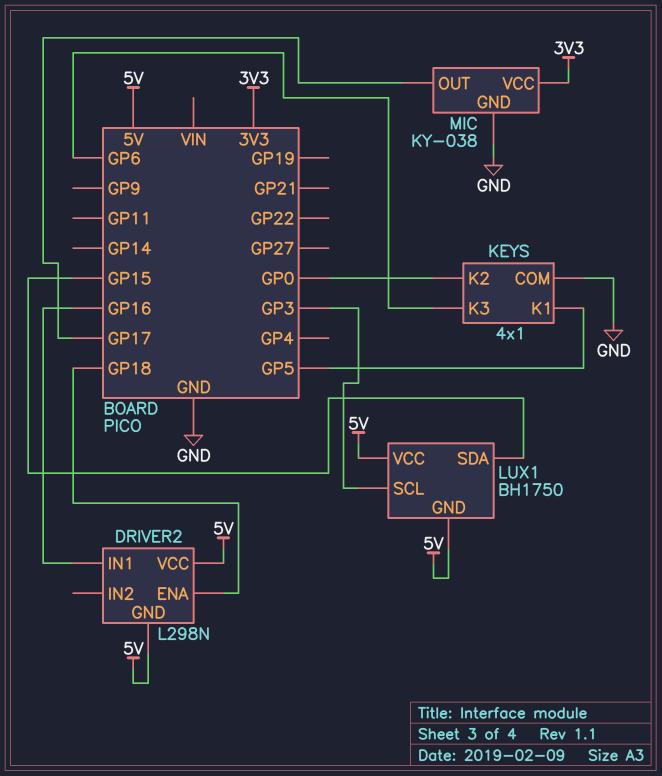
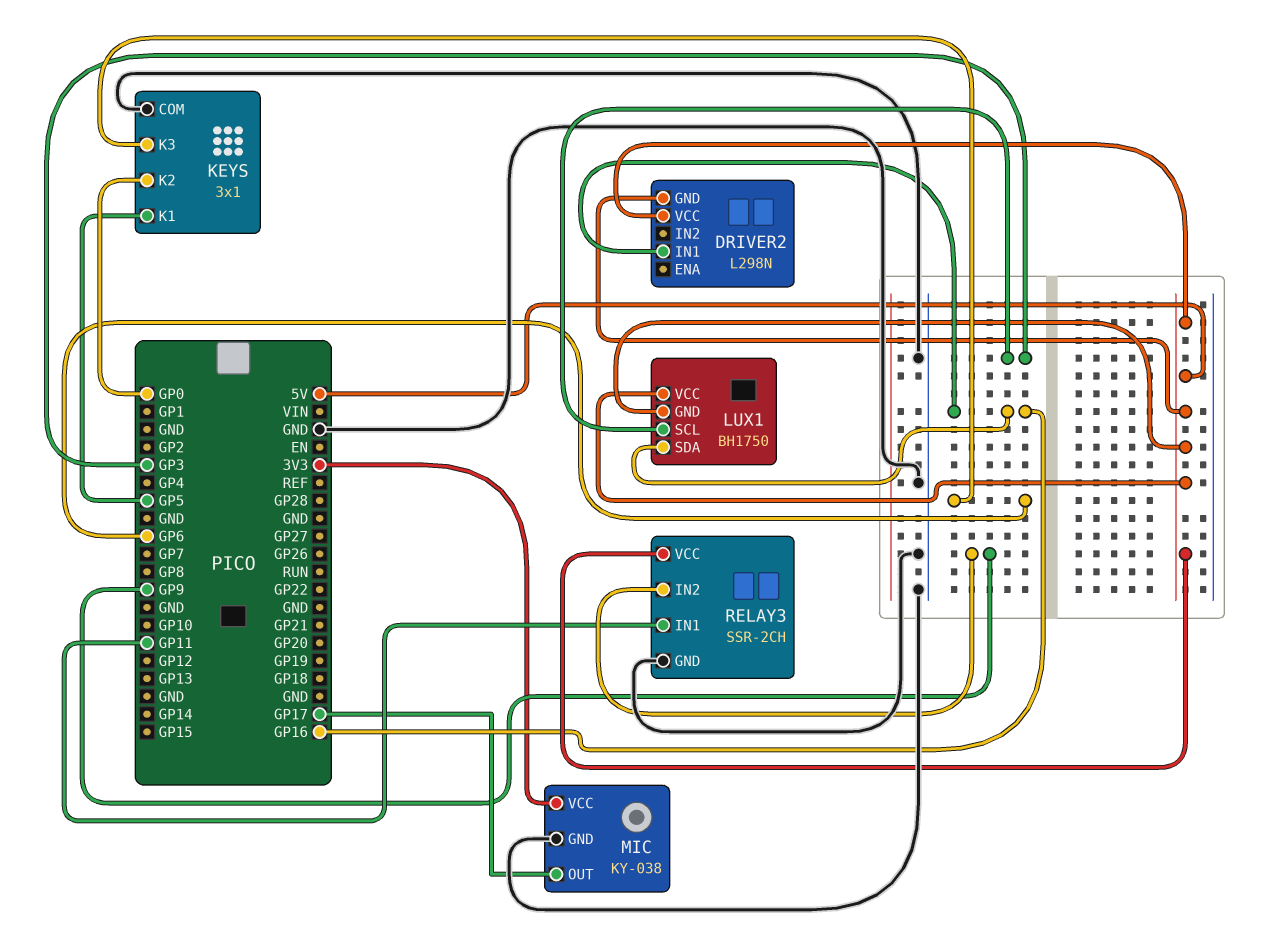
DRIVER2 pin ENA: GP18 -> none
KEYS: 4x1 -> 3x1
LUX1 pin SDA: GP15 -> GP16
RELAY3: none -> SSR-2CH
RELAY3 pin GND: none -> GND
RELAY3 pin IN1: none -> GP11
RELAY3 pin IN2: none -> GP9
RELAY3 pin VCC: none -> 5V

